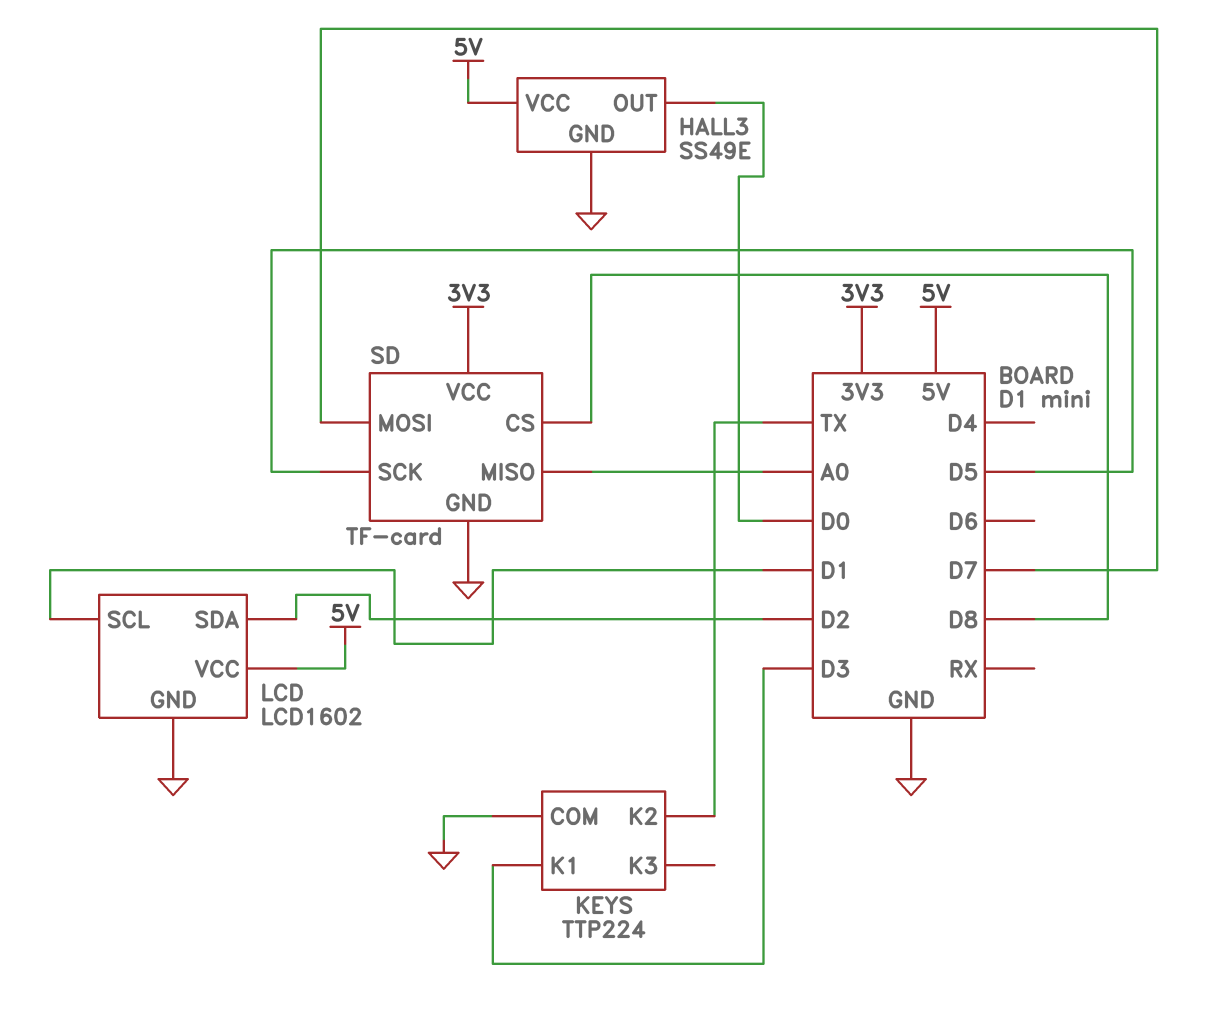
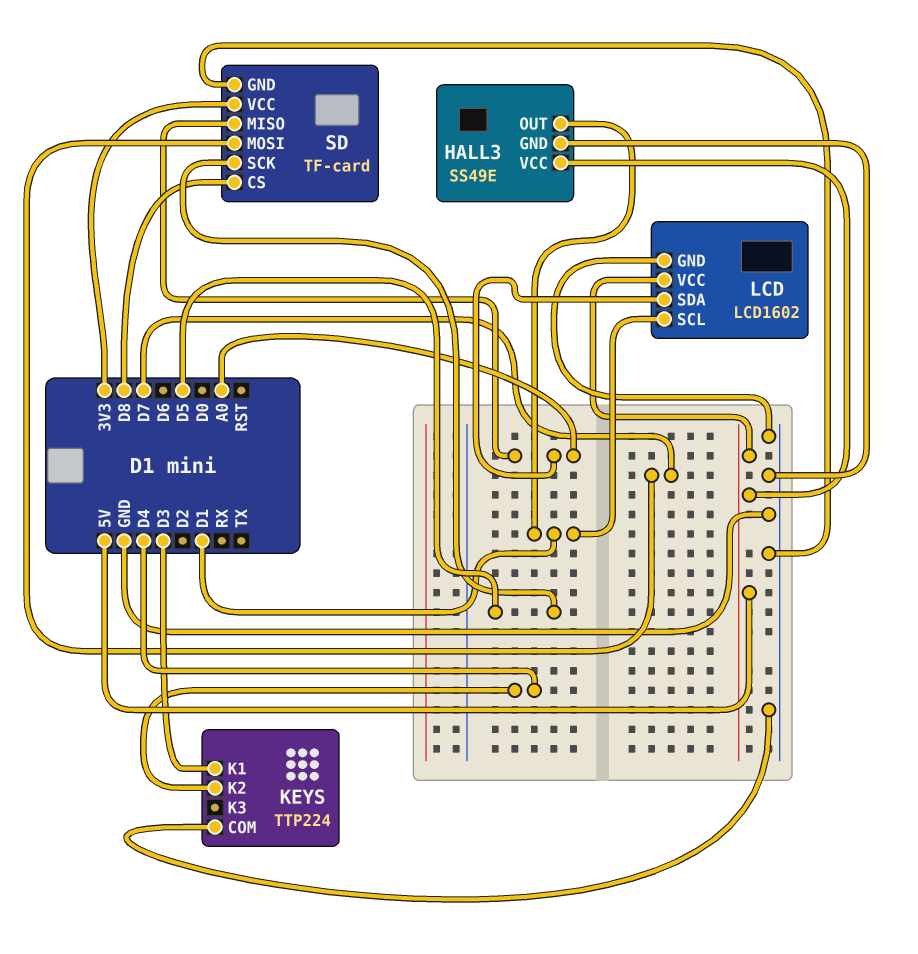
HALL3 pin OUT: D0 -> D1
KEYS pin K2: TX -> D4
LCD pin SDA: D2 -> A0

